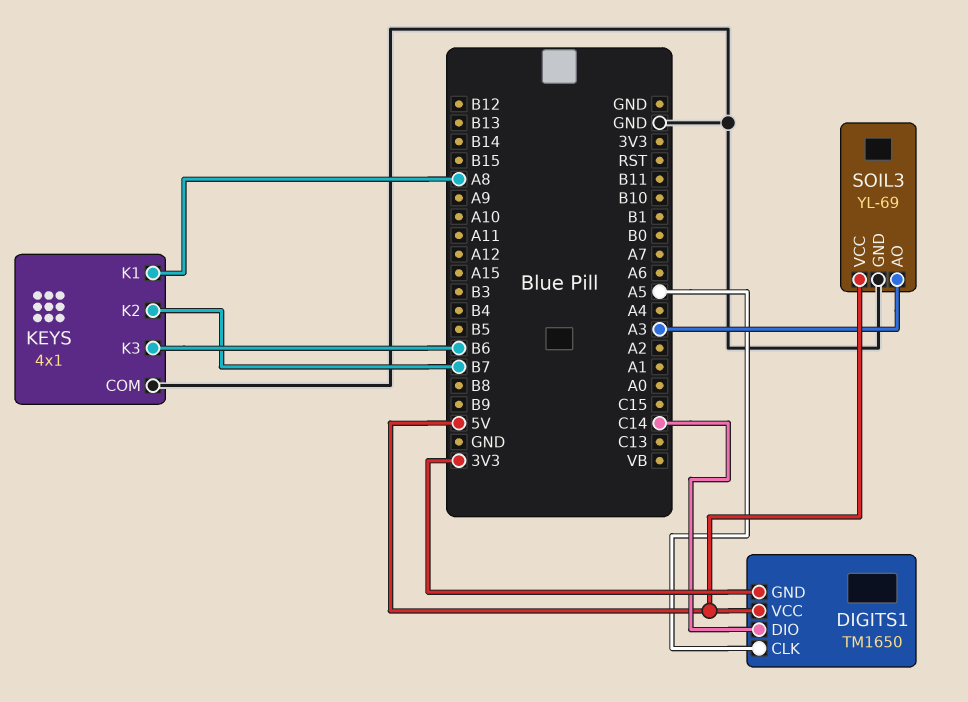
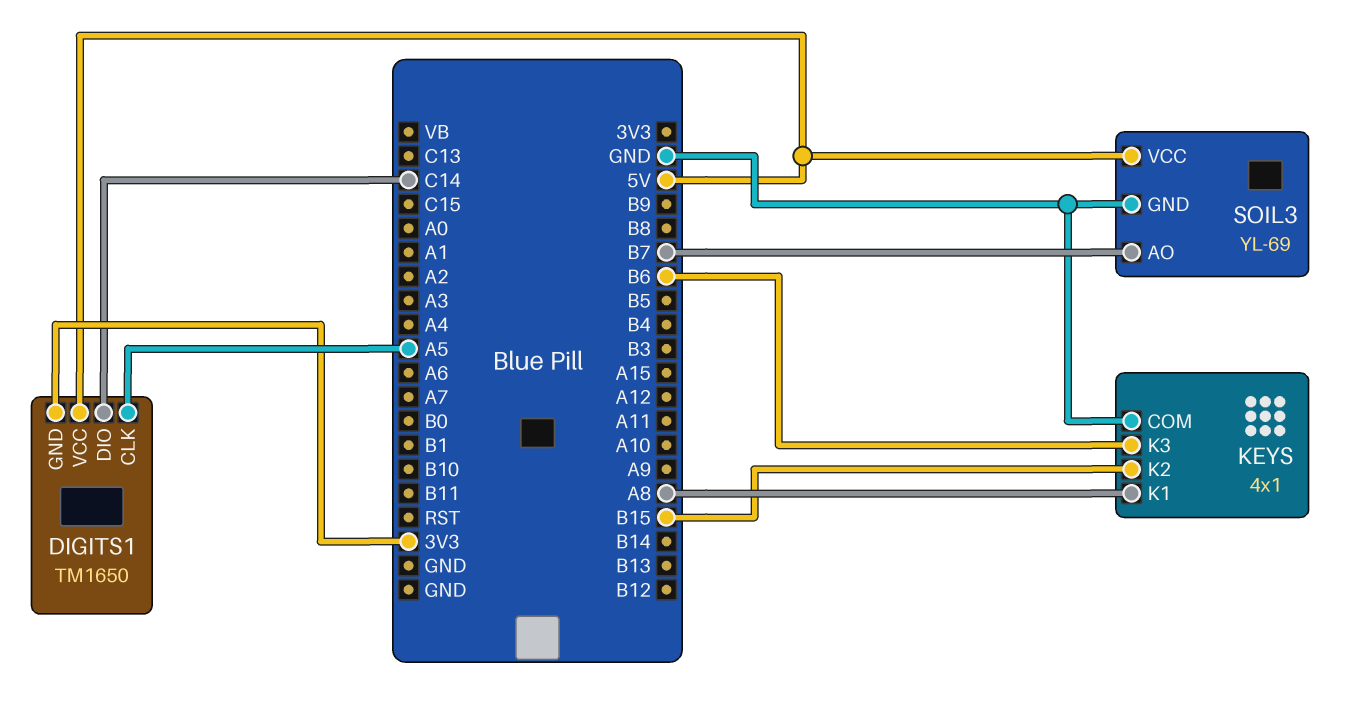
KEYS pin K2: B7 -> B15
SOIL3 pin AO: A3 -> B7

